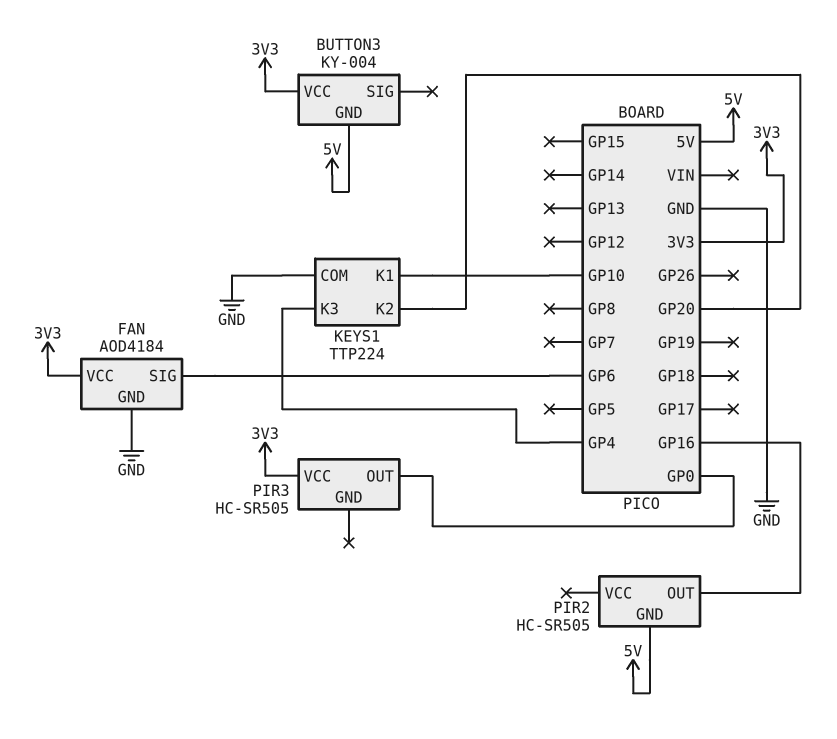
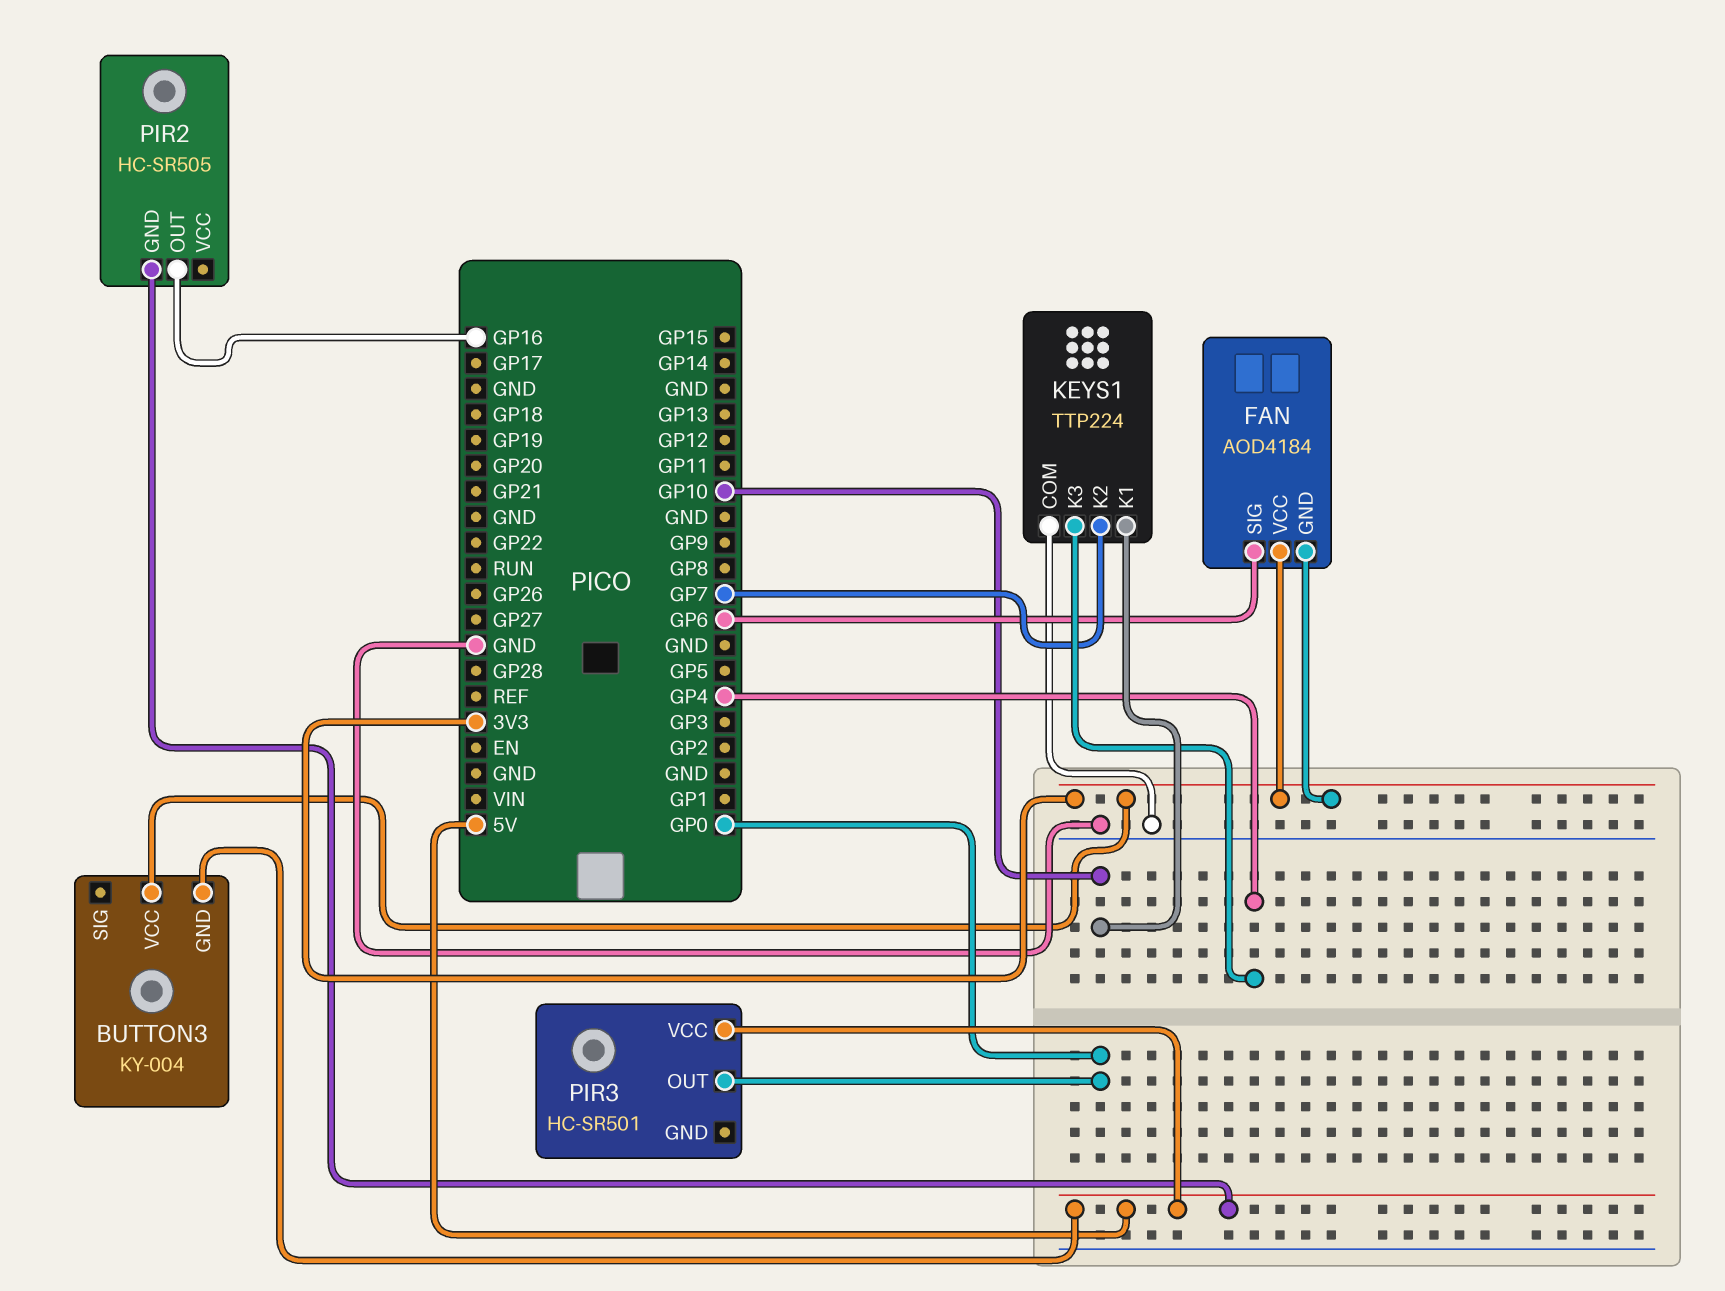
FAN pin GND: GND -> 3V3
KEYS1 pin K2: GP20 -> GP7
PIR3: HC-SR505 -> HC-SR501
PIR3 pin VCC: 3V3 -> 5V

